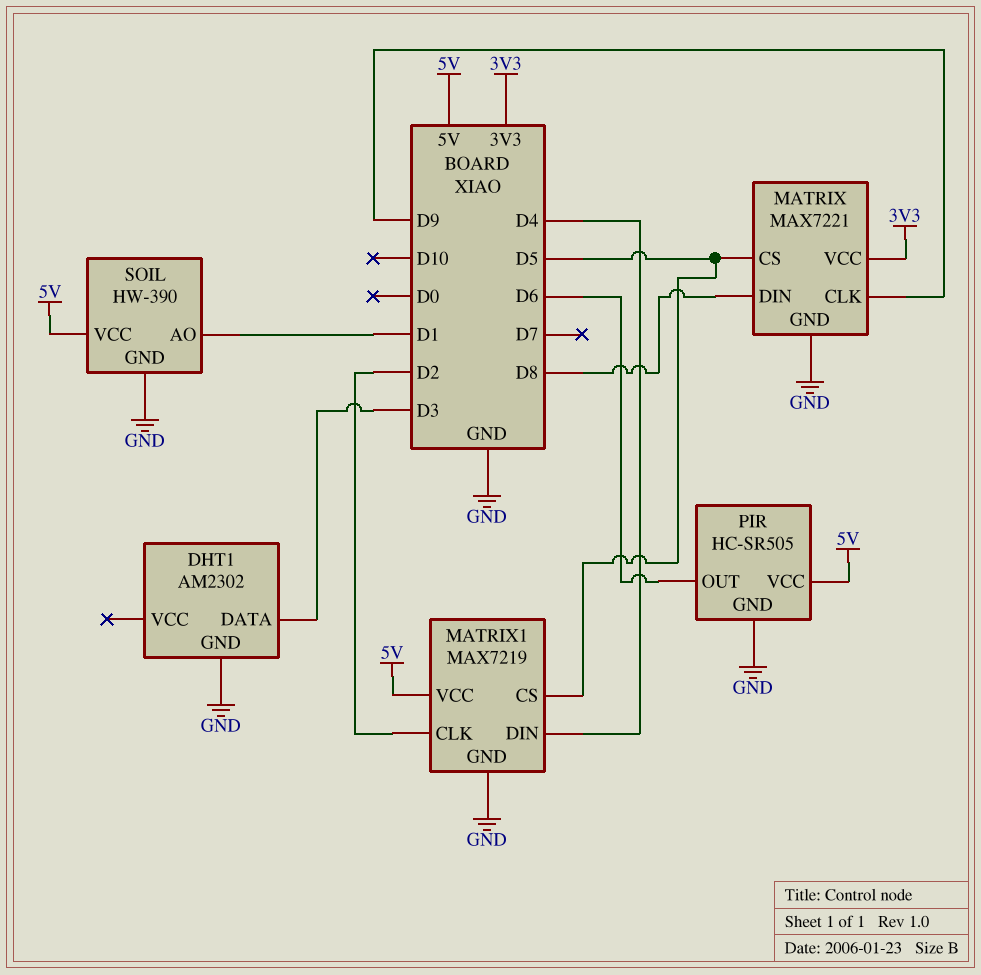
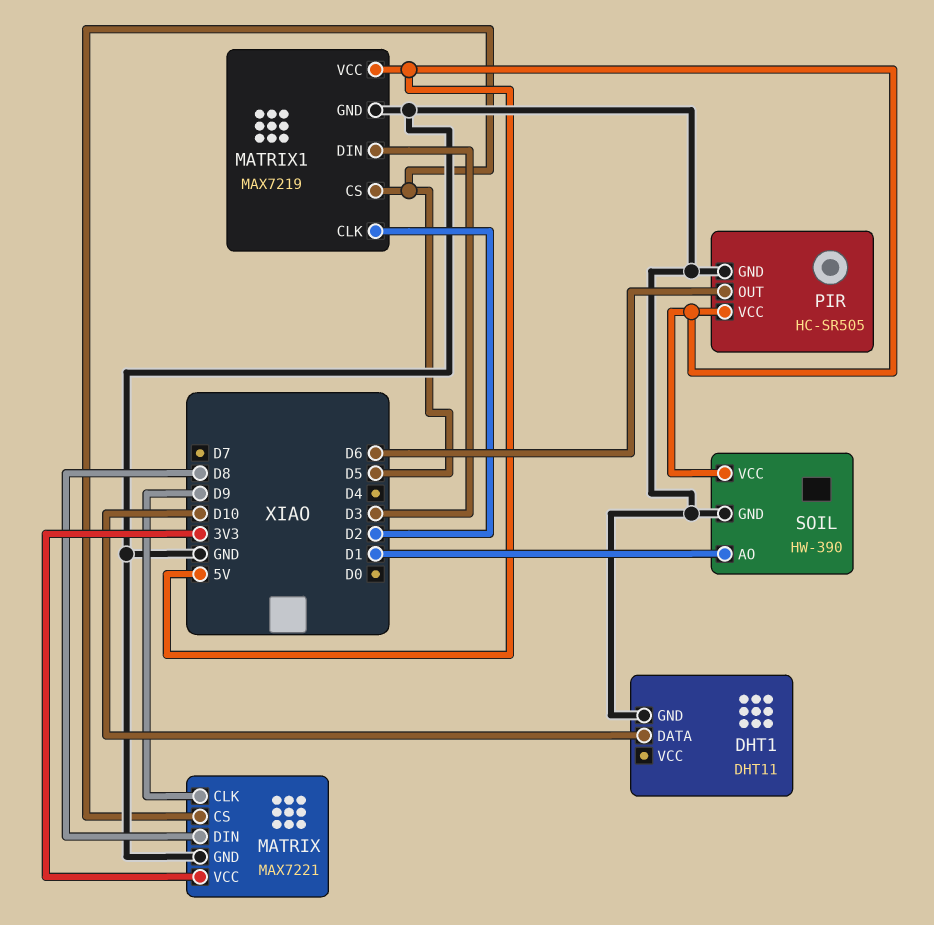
DHT1: AM2302 -> DHT11
DHT1 pin DATA: D3 -> D10
MATRIX1 pin DIN: D4 -> D3

